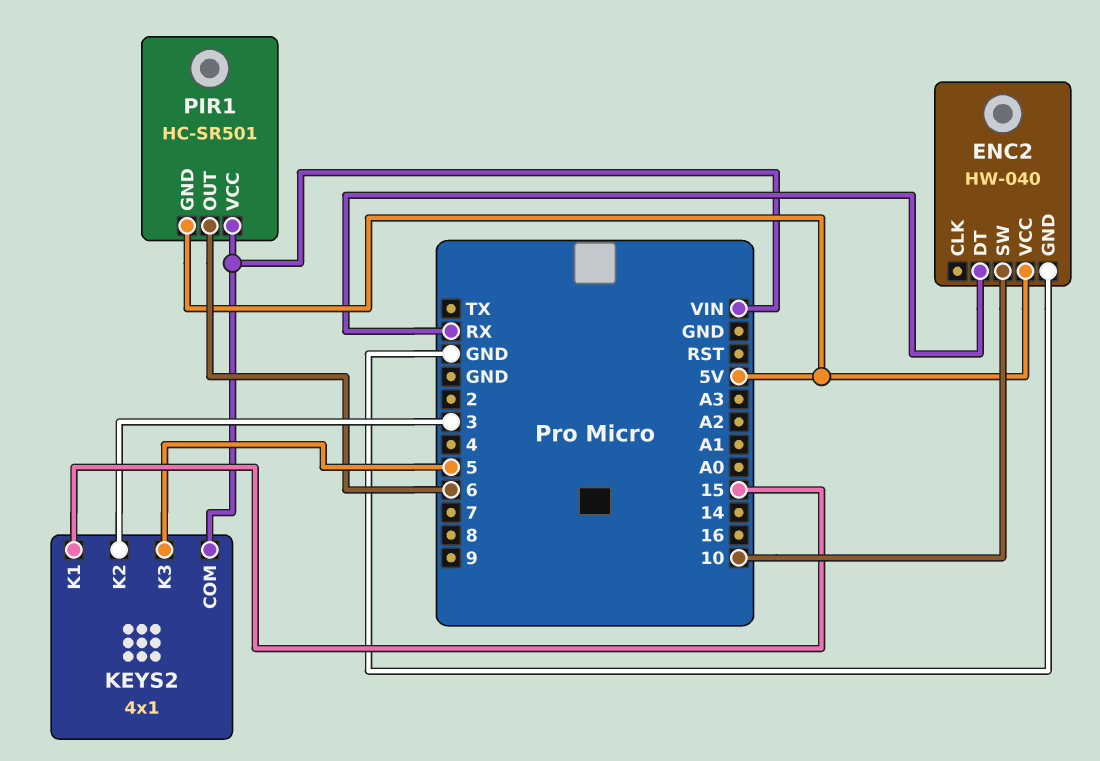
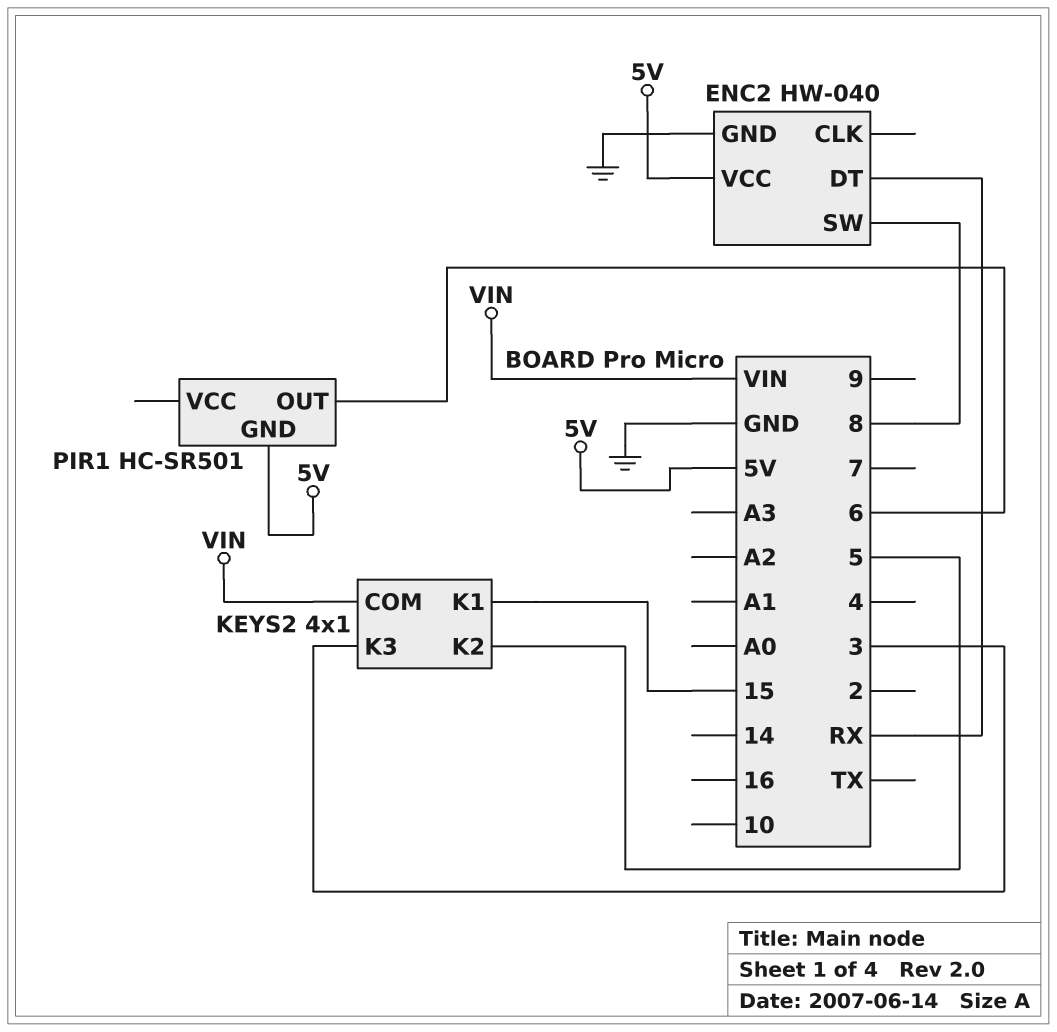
ENC2 pin SW: 10 -> 8
KEYS2 pin K2: 3 -> 5
KEYS2 pin K3: 5 -> 3
PIR1 pin VCC: VIN -> none

